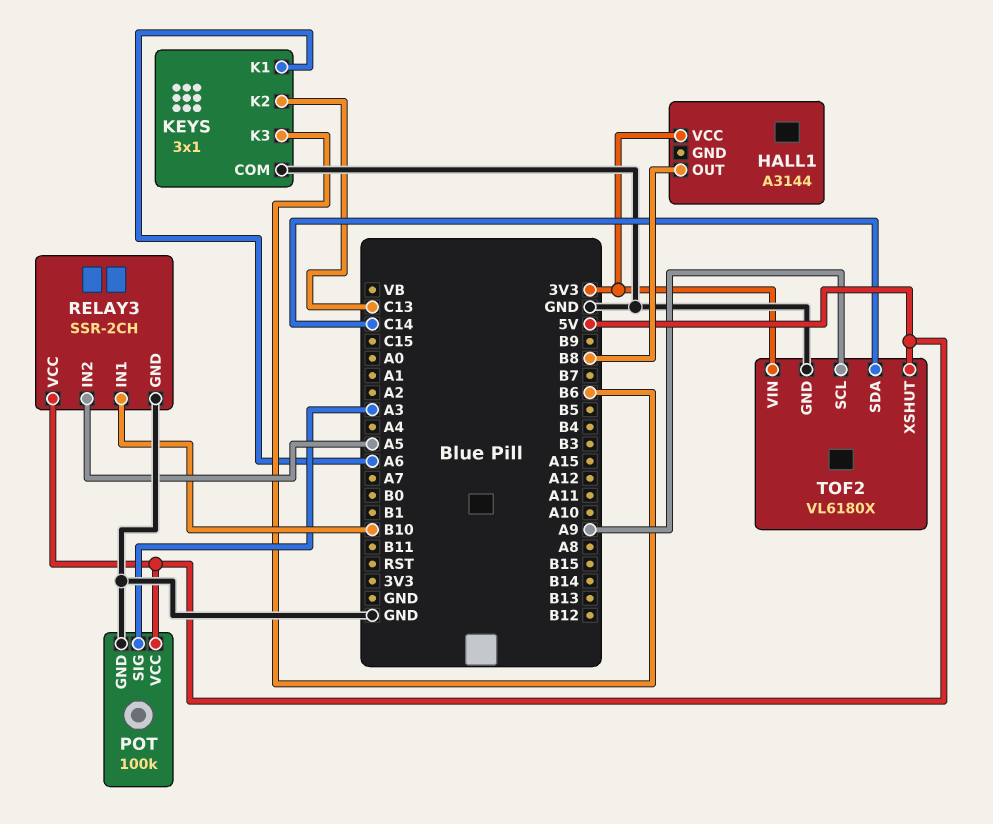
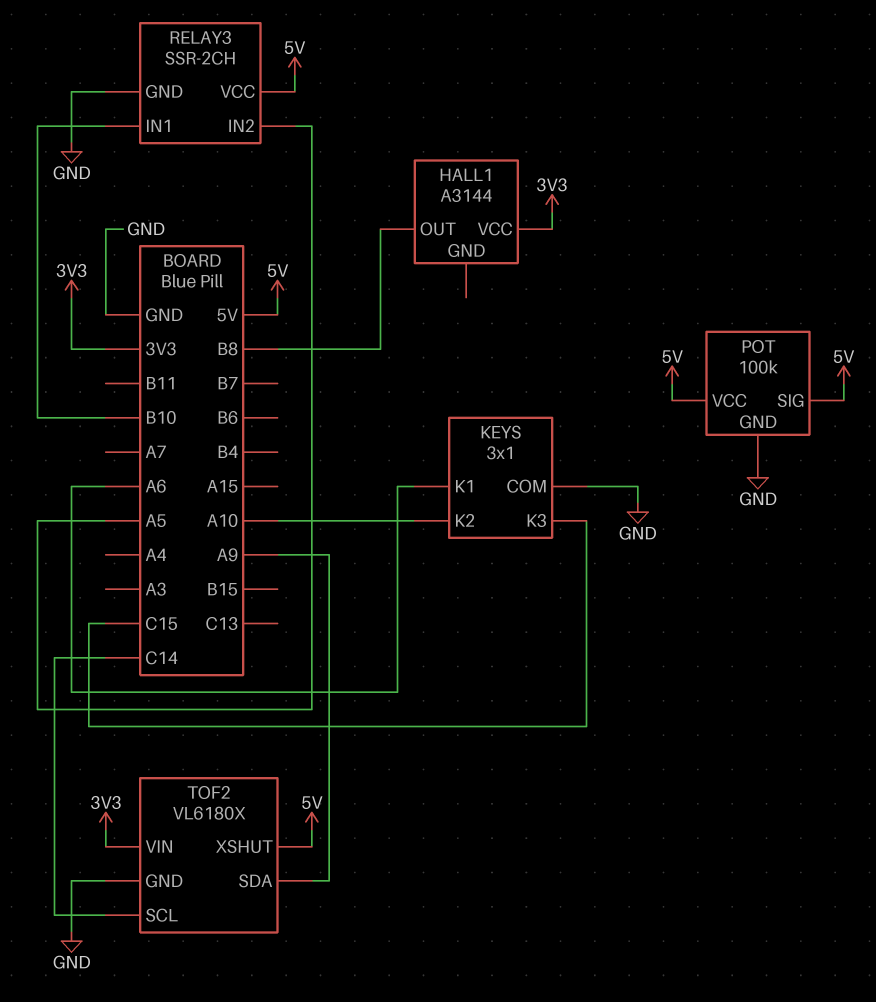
KEYS pin K2: C13 -> A10
KEYS pin K3: B6 -> C15
POT pin SIG: A3 -> 5V
TOF2 pin SCL: A9 -> C14
TOF2 pin SDA: C14 -> A9

